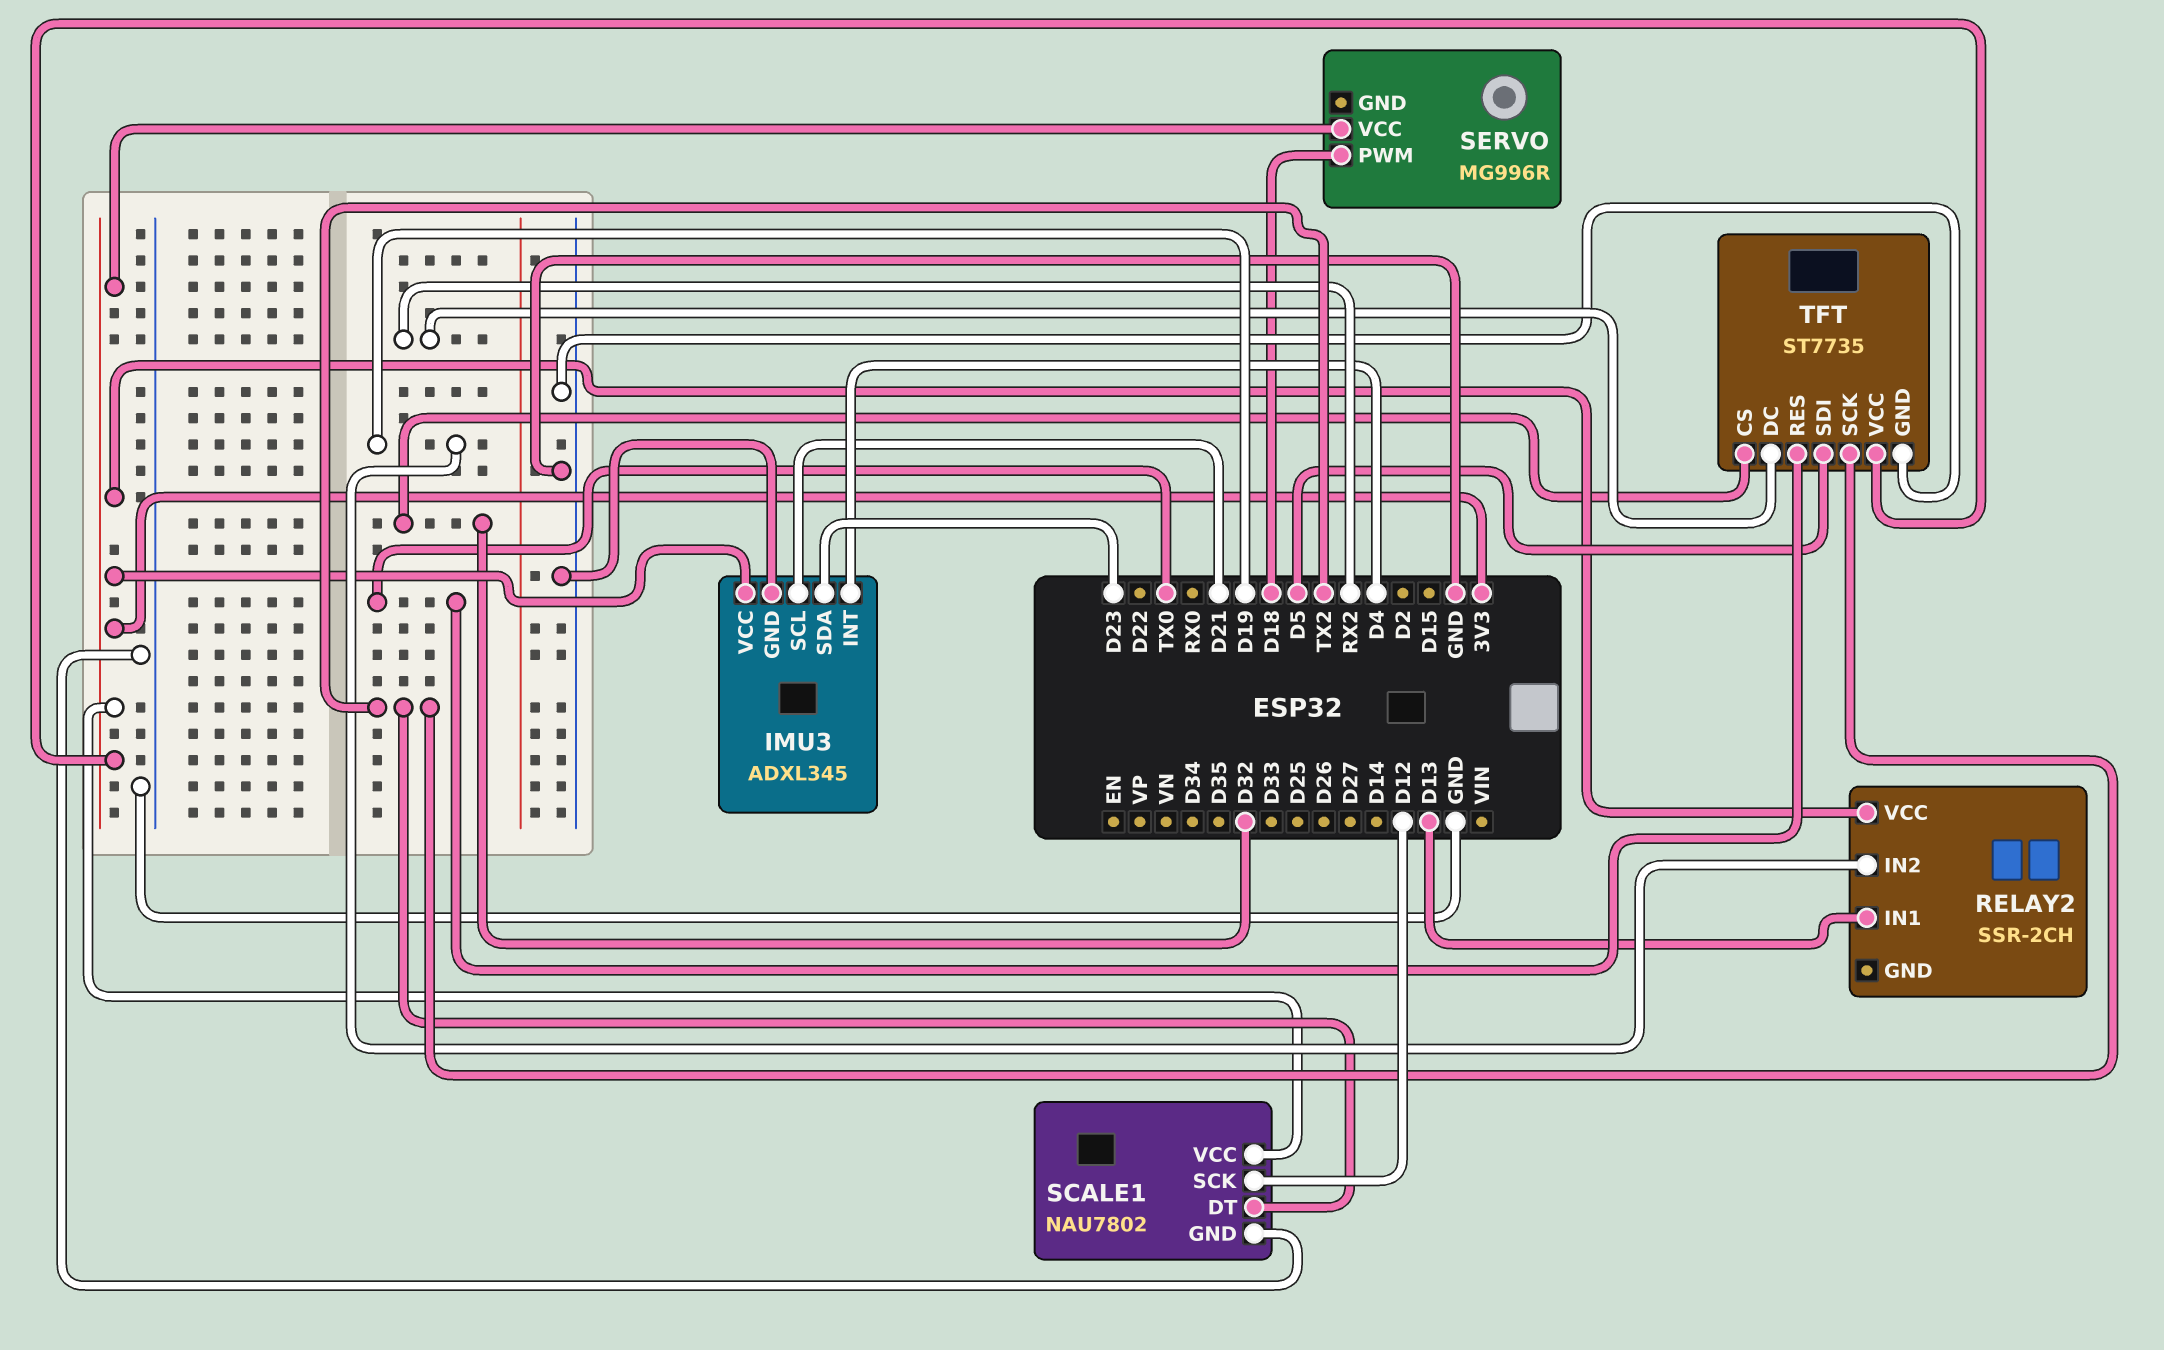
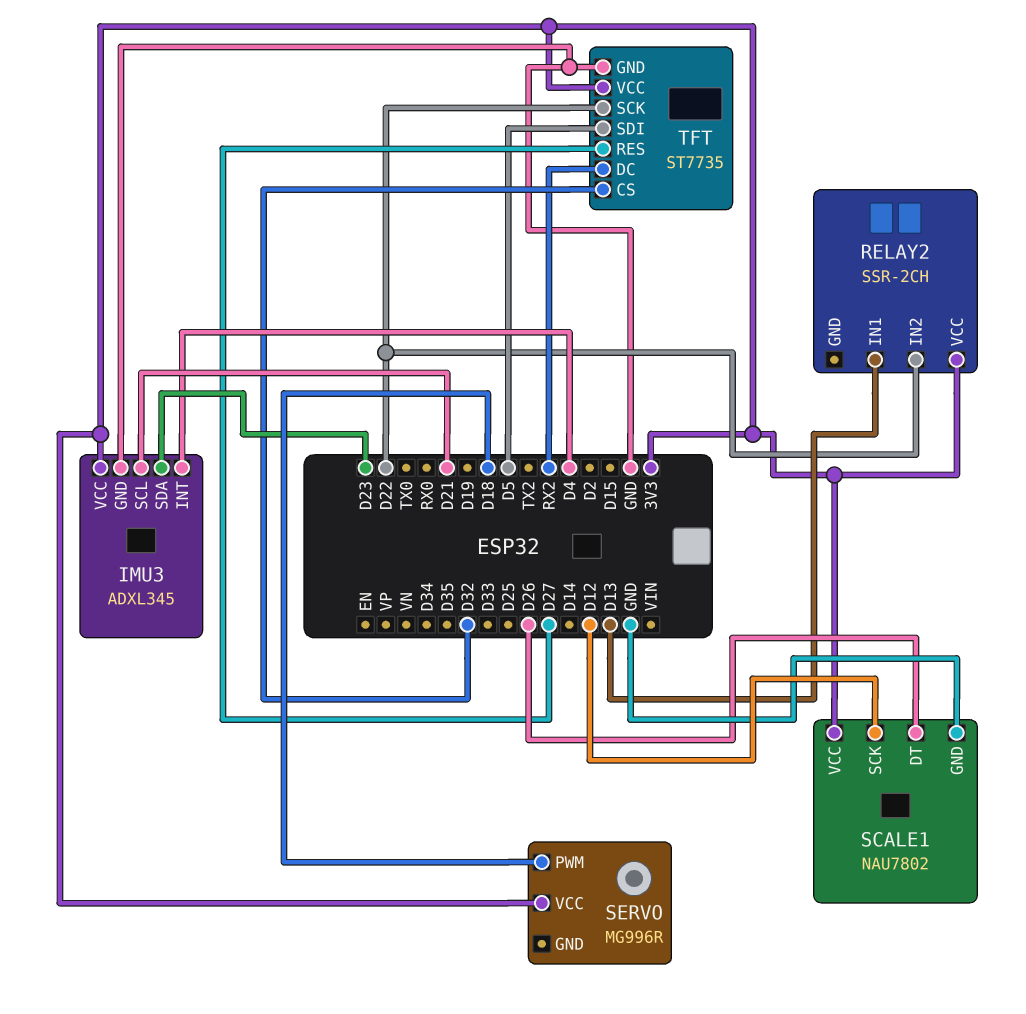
RELAY2 pin IN2: D19 -> D22
SCALE1 pin DT: TX2 -> D26
TFT pin RES: TX0 -> D27
TFT pin SCK: TX2 -> D22

